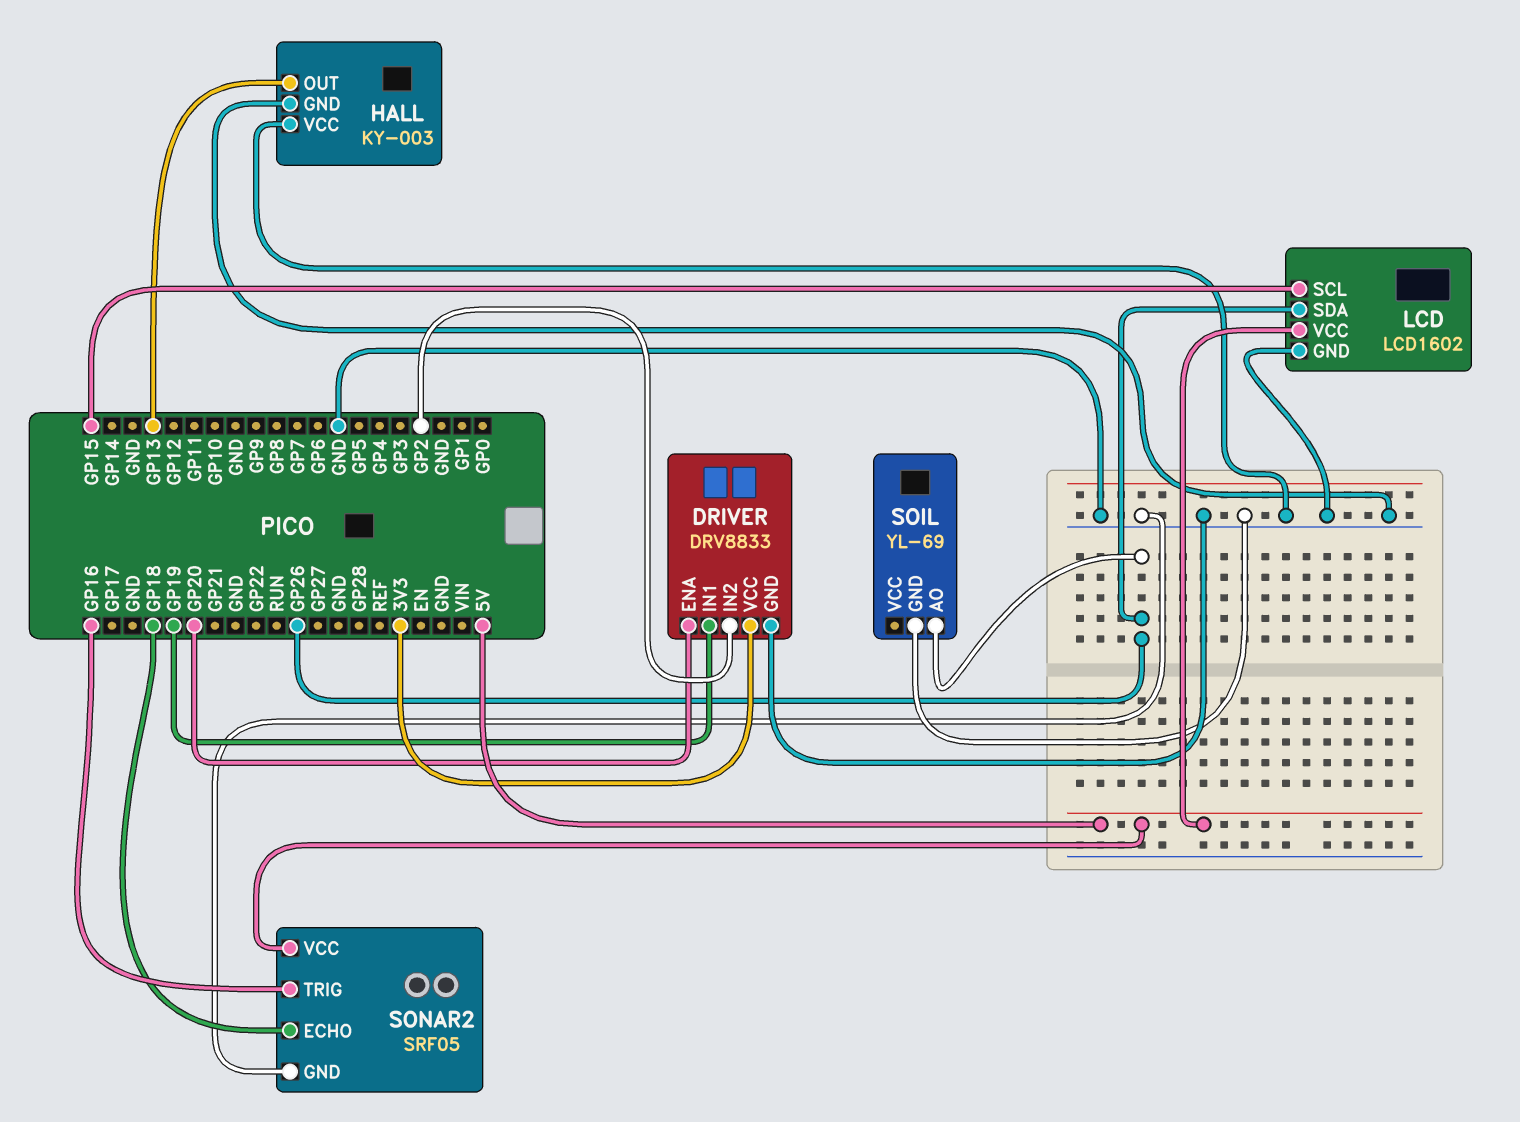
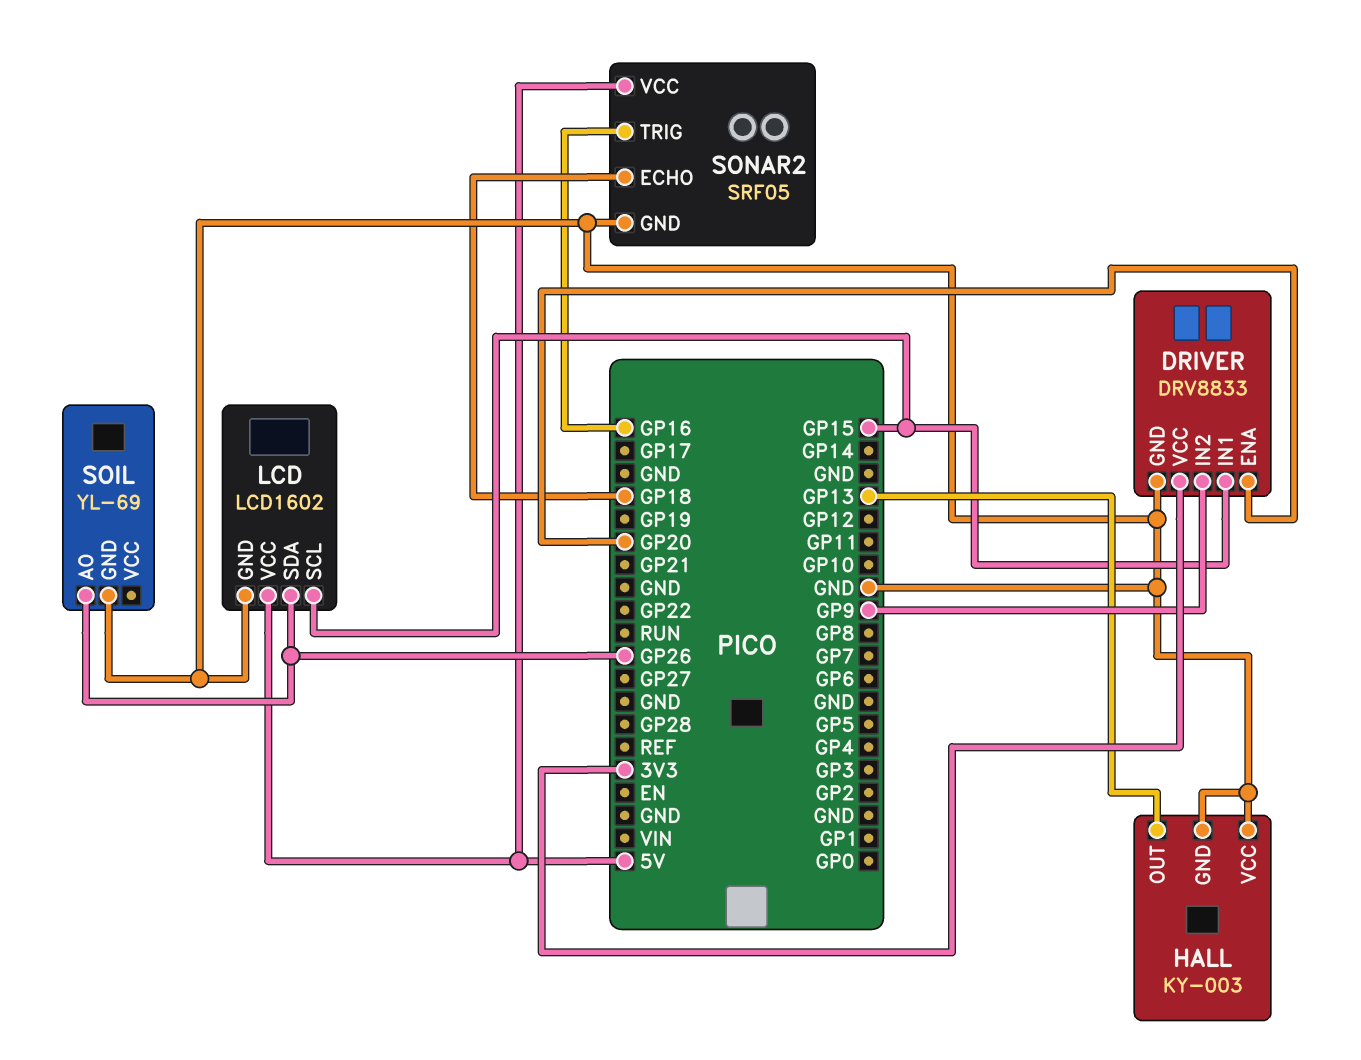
DRIVER pin IN1: GP19 -> GP15
DRIVER pin IN2: GP2 -> GP9

